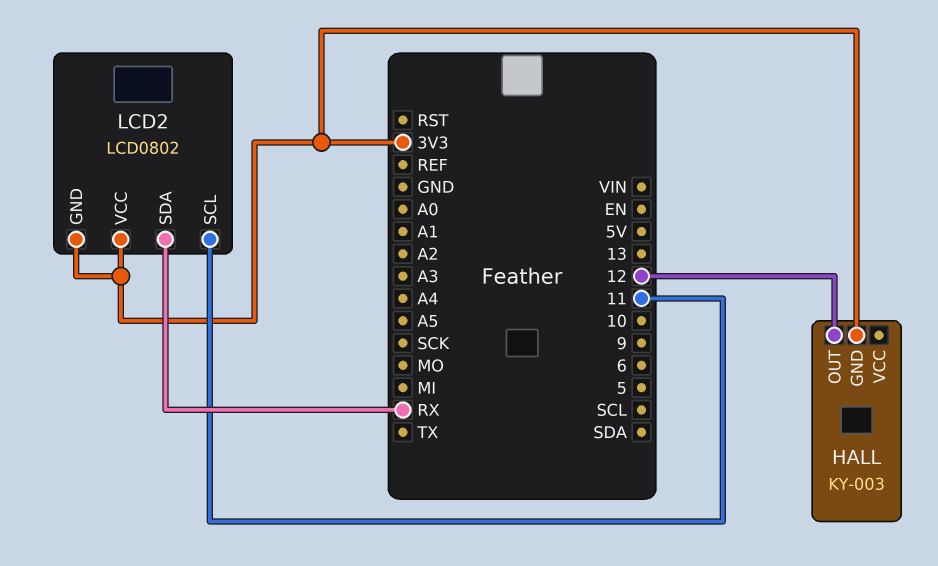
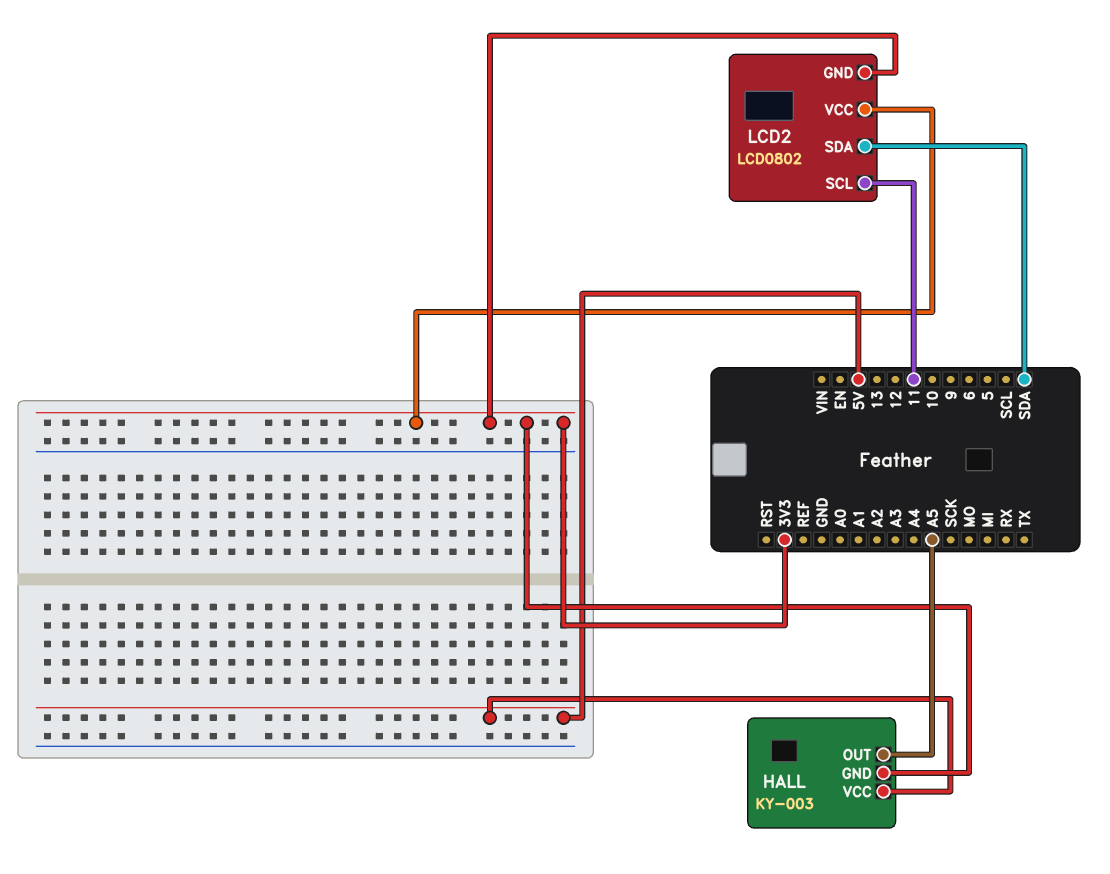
HALL pin OUT: 12 -> A5
HALL pin VCC: none -> 5V
LCD2 pin SDA: RX -> SDA

